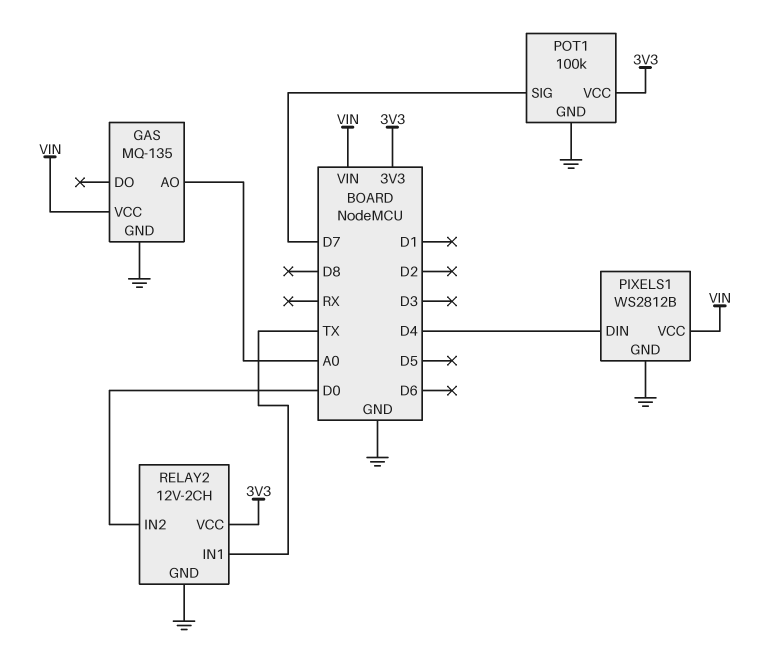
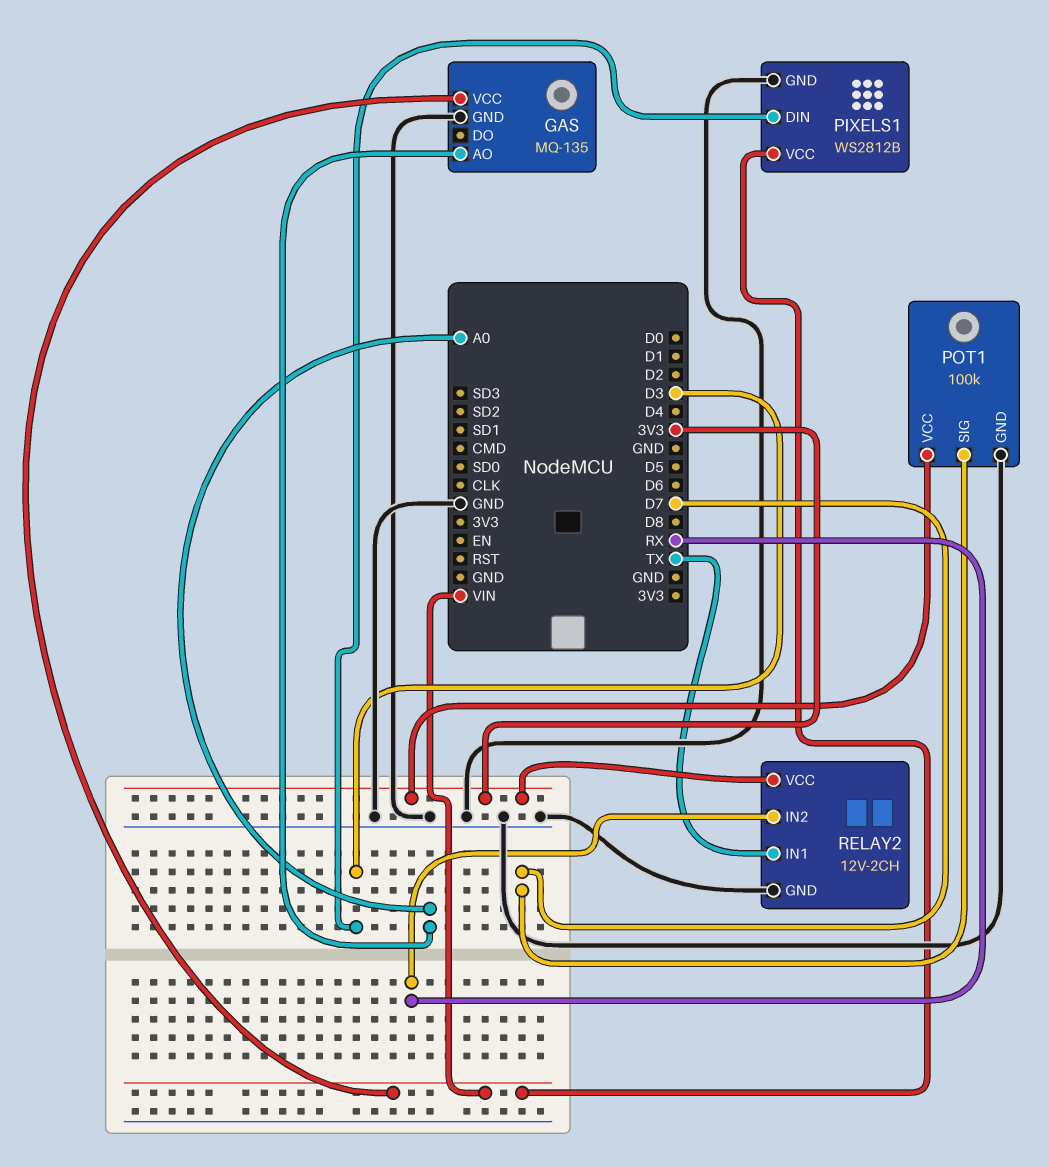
PIXELS1 pin DIN: D4 -> D3
RELAY2 pin IN2: D0 -> RX

